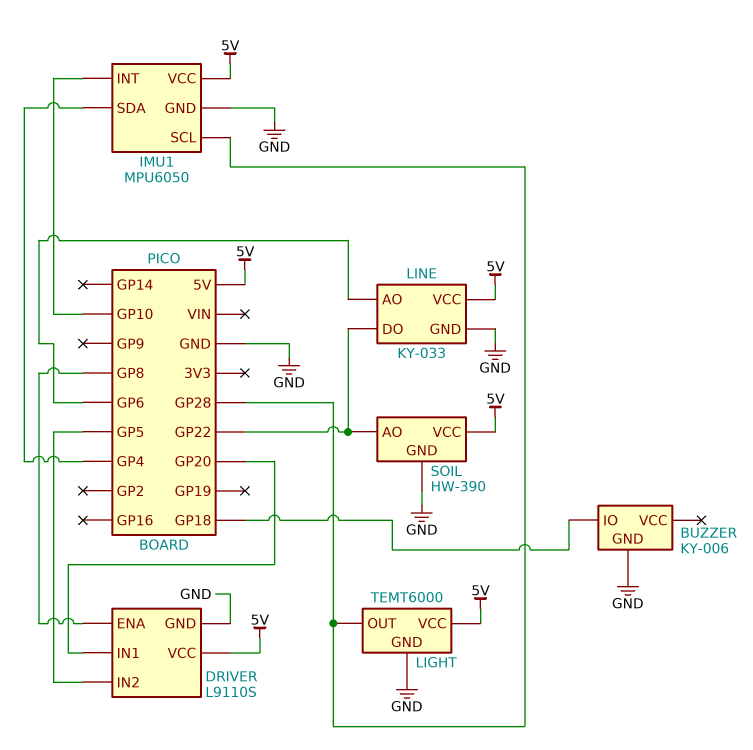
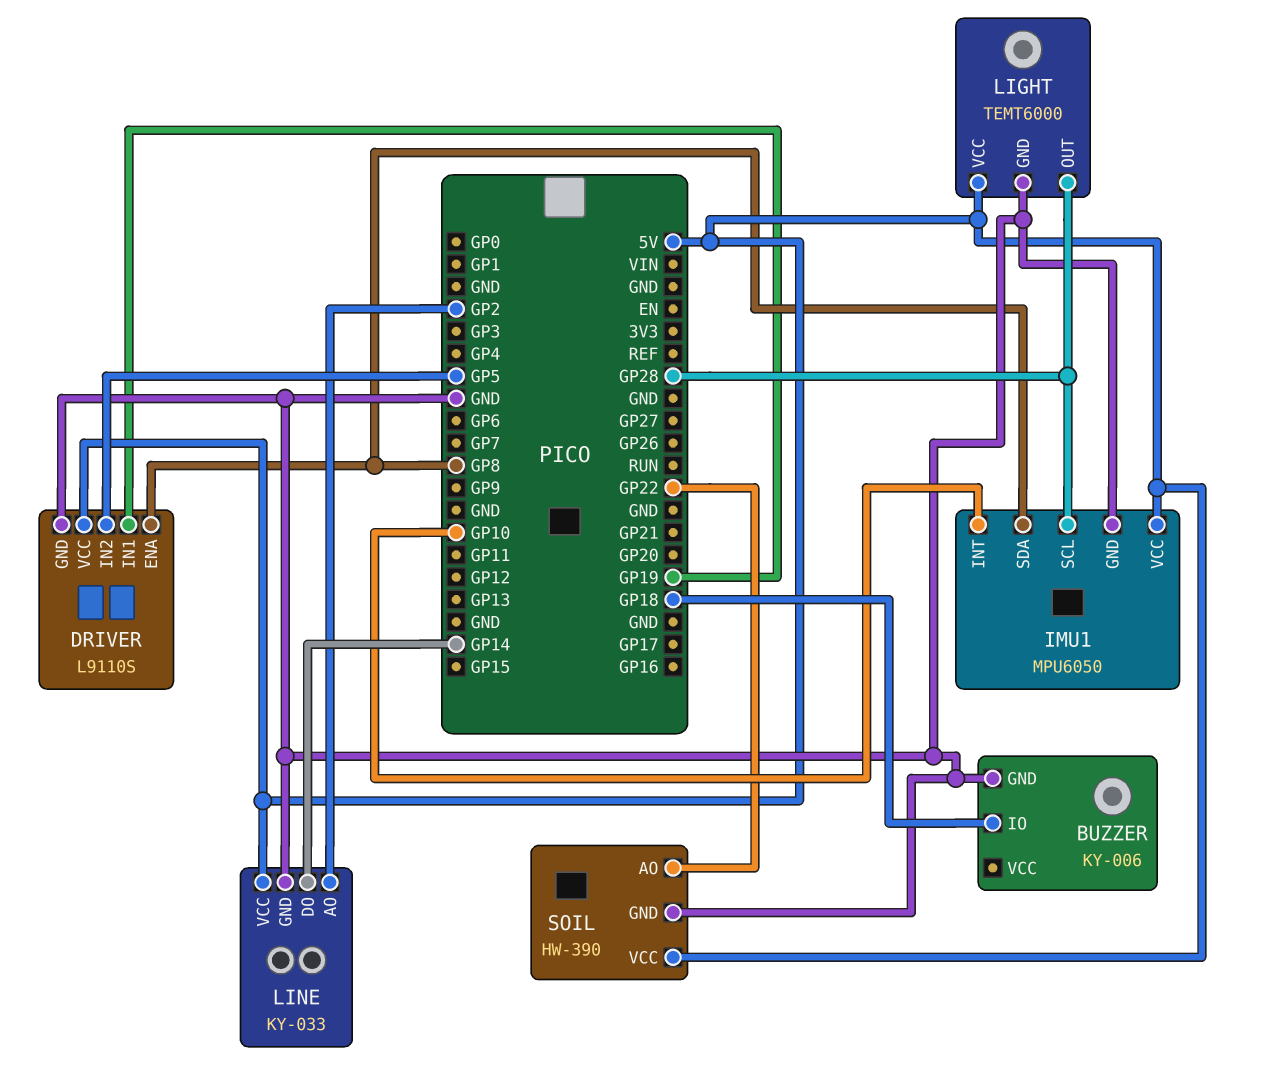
DRIVER pin IN1: GP20 -> GP19
IMU1 pin SDA: GP4 -> GP8
LINE pin AO: GP6 -> GP2
LINE pin DO: GP22 -> GP14

